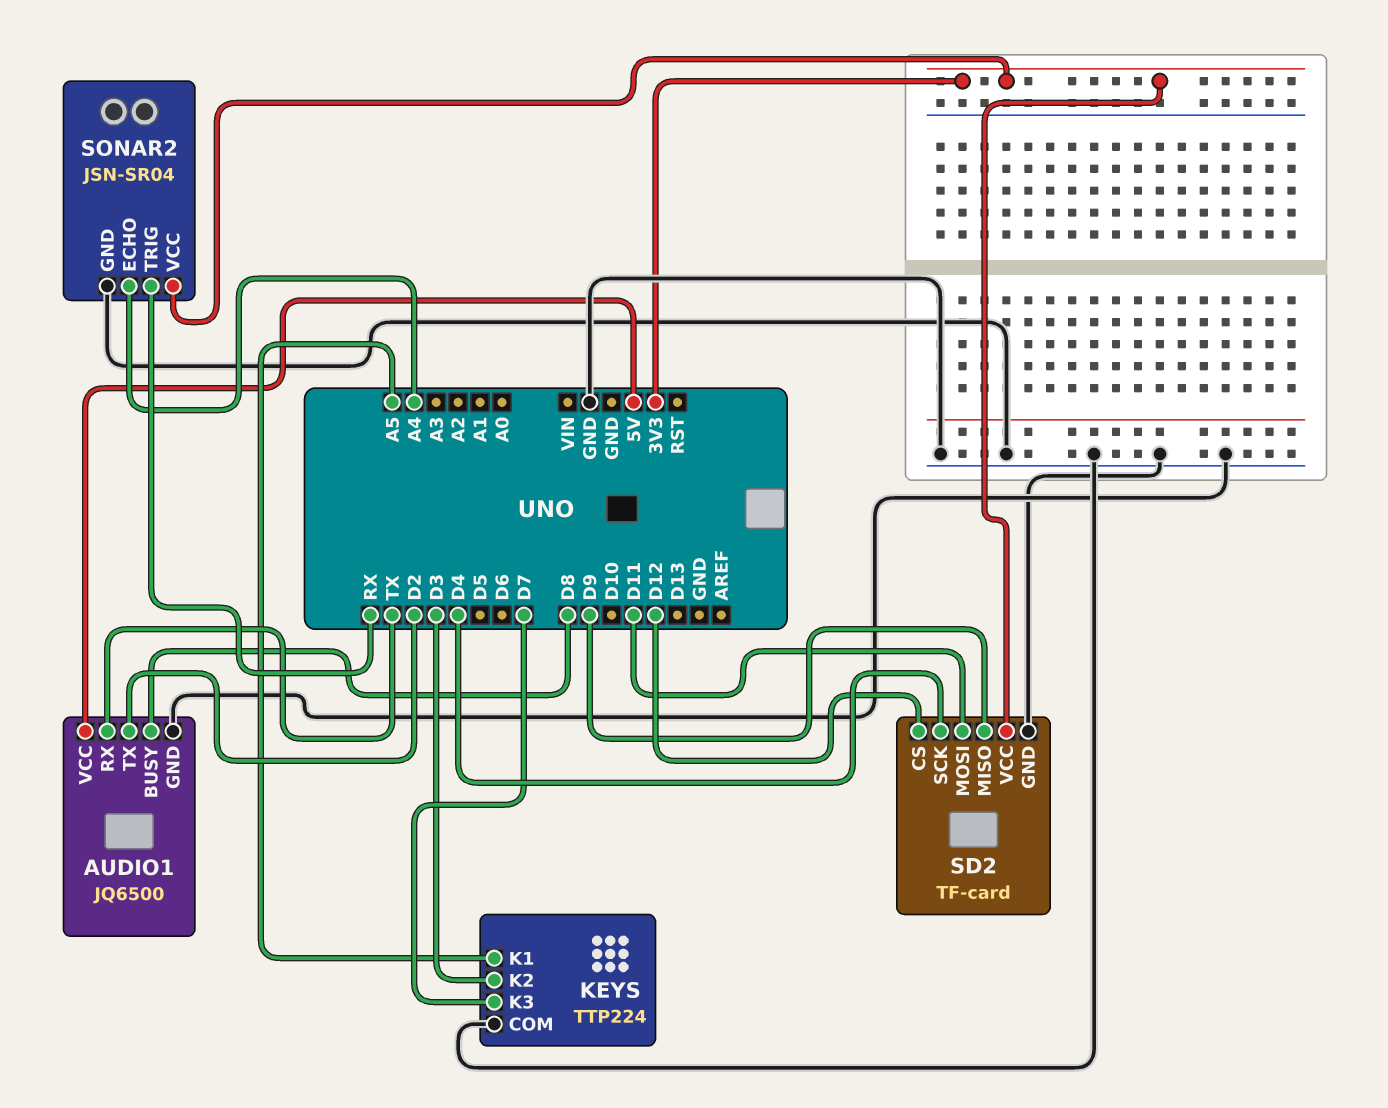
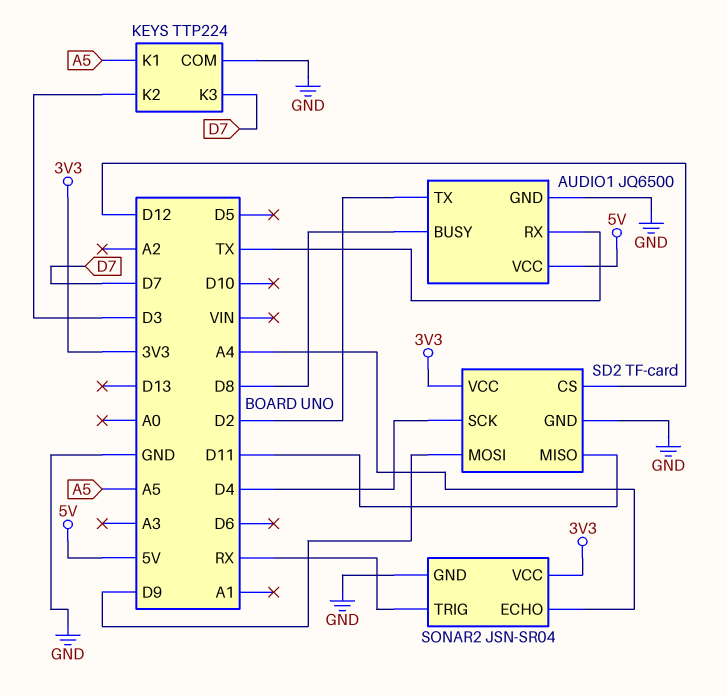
SD2 pin MISO: D9 -> D11
SD2 pin MOSI: D11 -> D9

